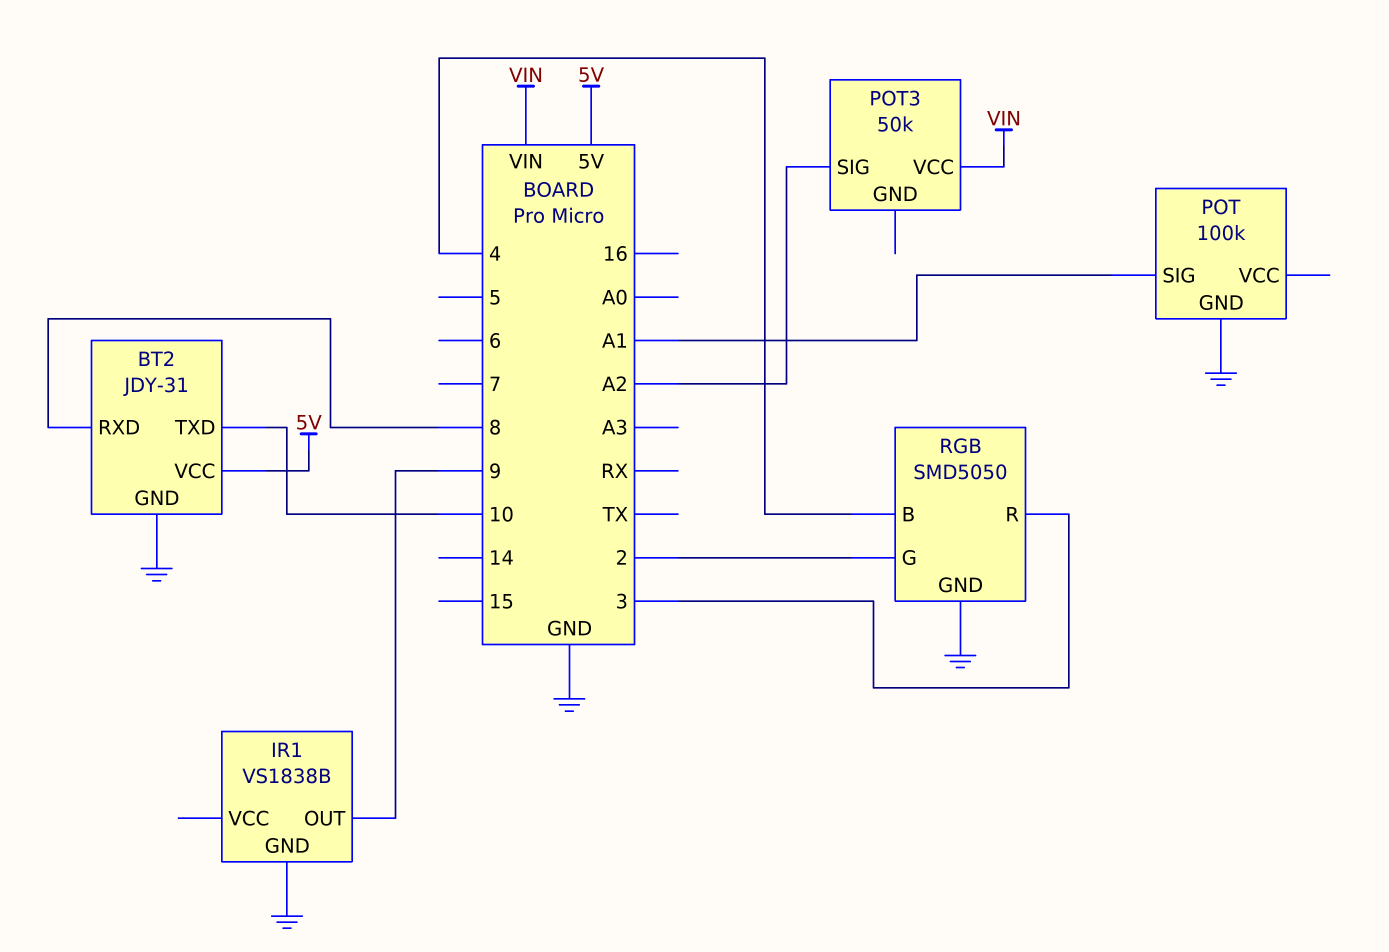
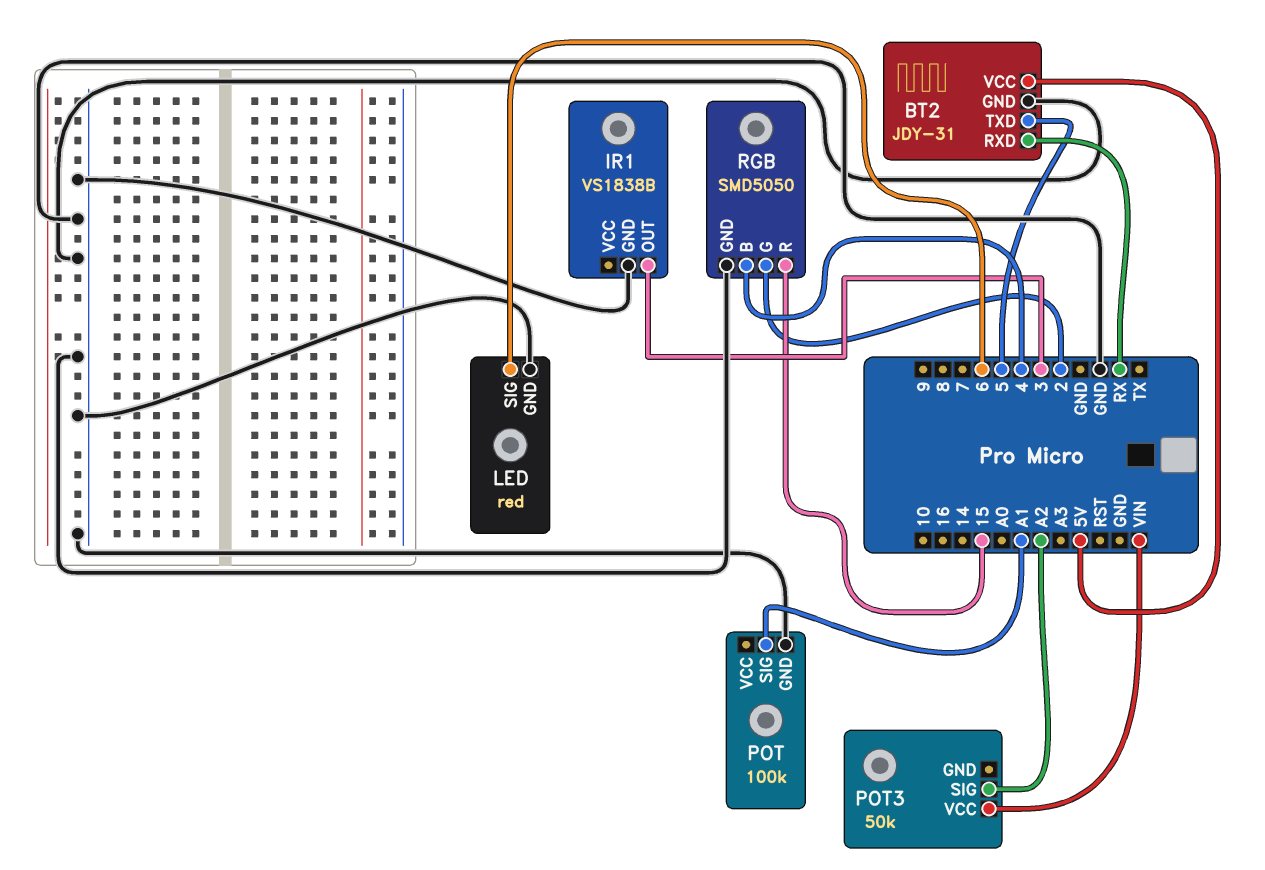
BT2 pin RXD: 8 -> RX
BT2 pin TXD: 10 -> 5
IR1 pin OUT: 9 -> 3
LED: none -> red
LED pin GND: none -> GND
LED pin SIG: none -> 6
RGB pin R: 3 -> 15

